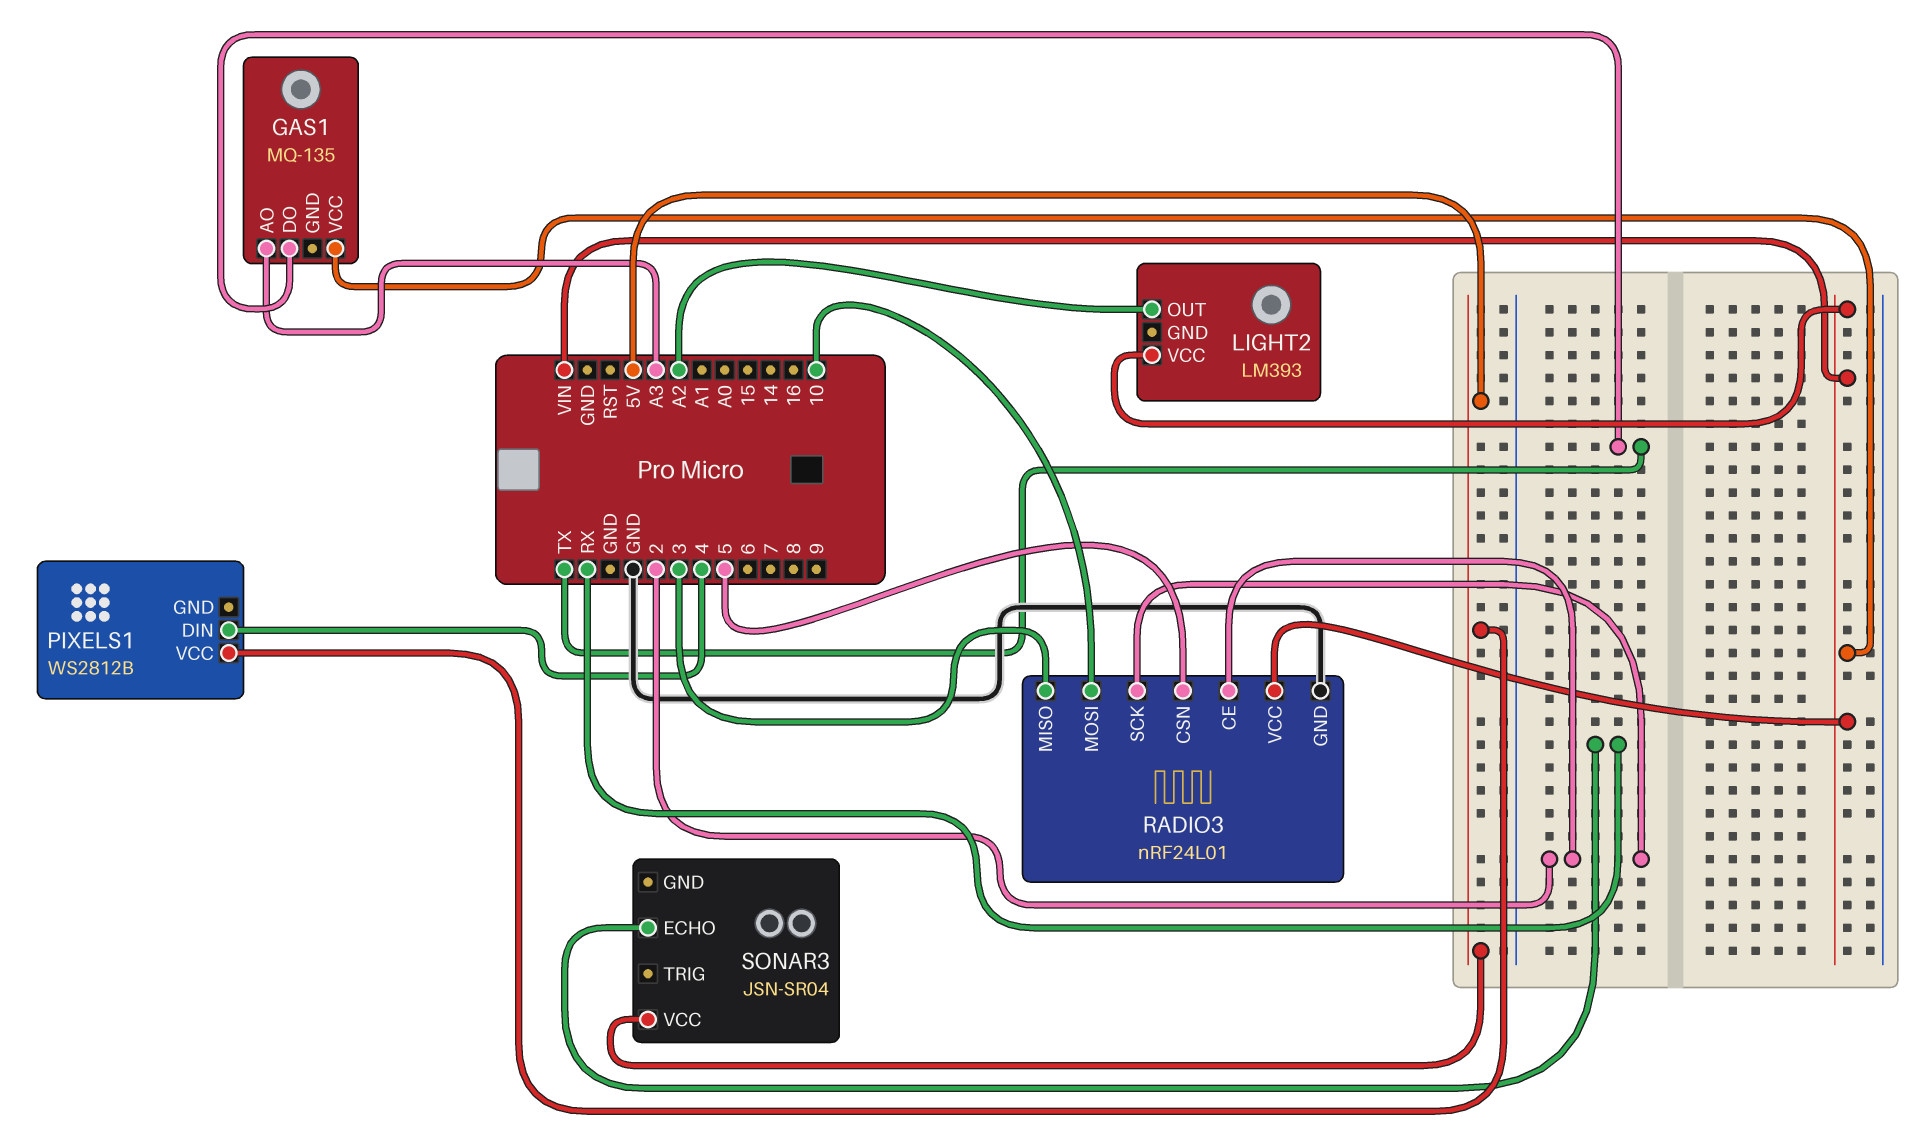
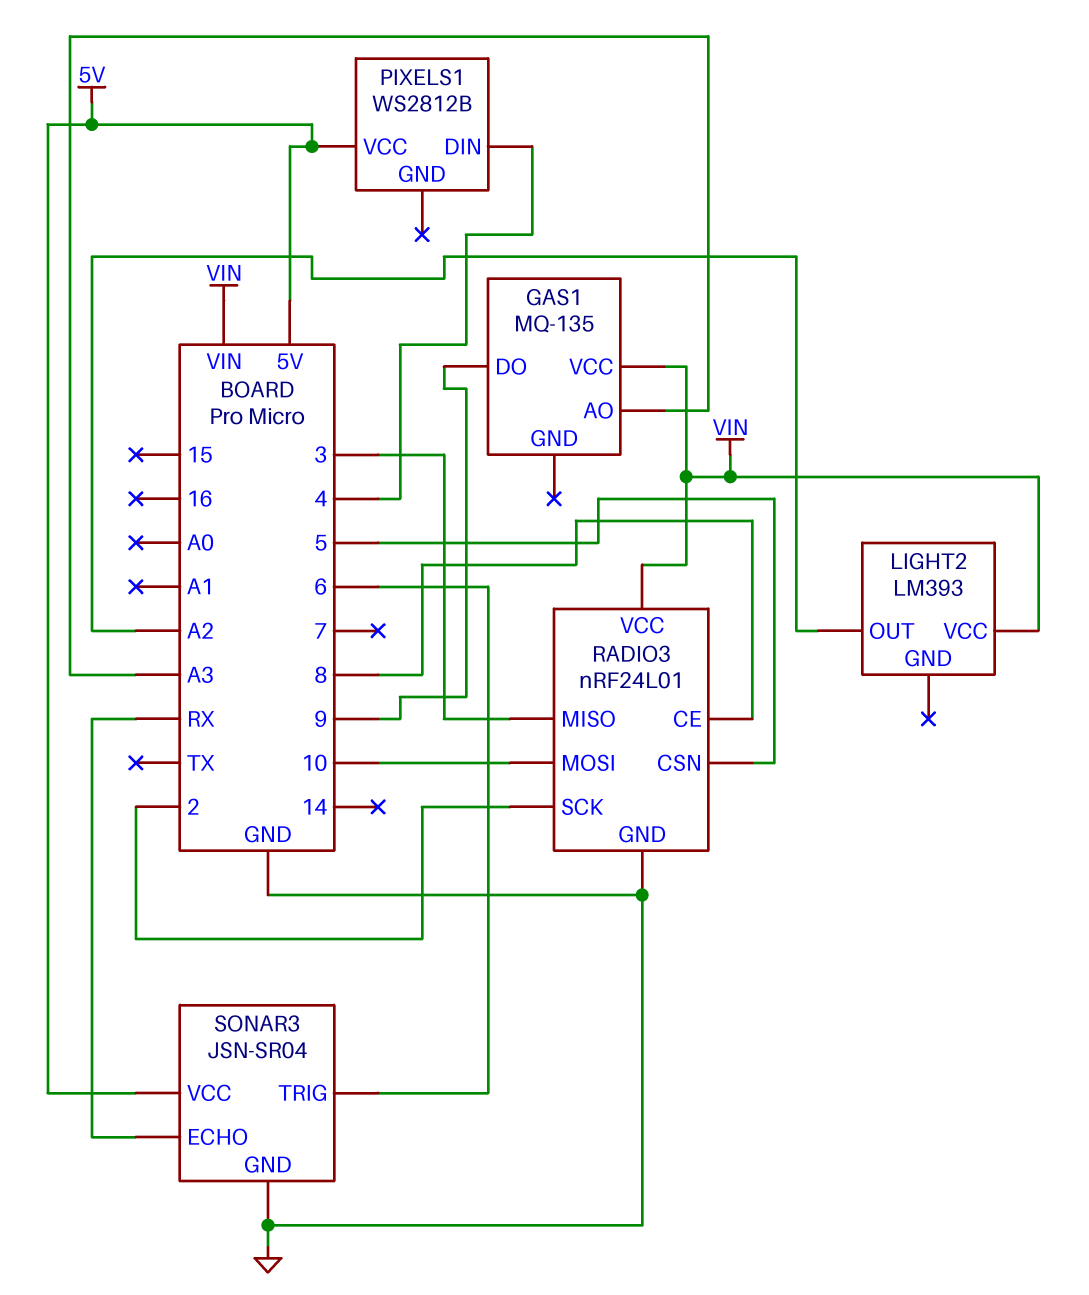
GAS1 pin DO: TX -> 9
RADIO3 pin CE: 2 -> 8
SONAR3 pin GND: none -> GND
SONAR3 pin TRIG: none -> 6

